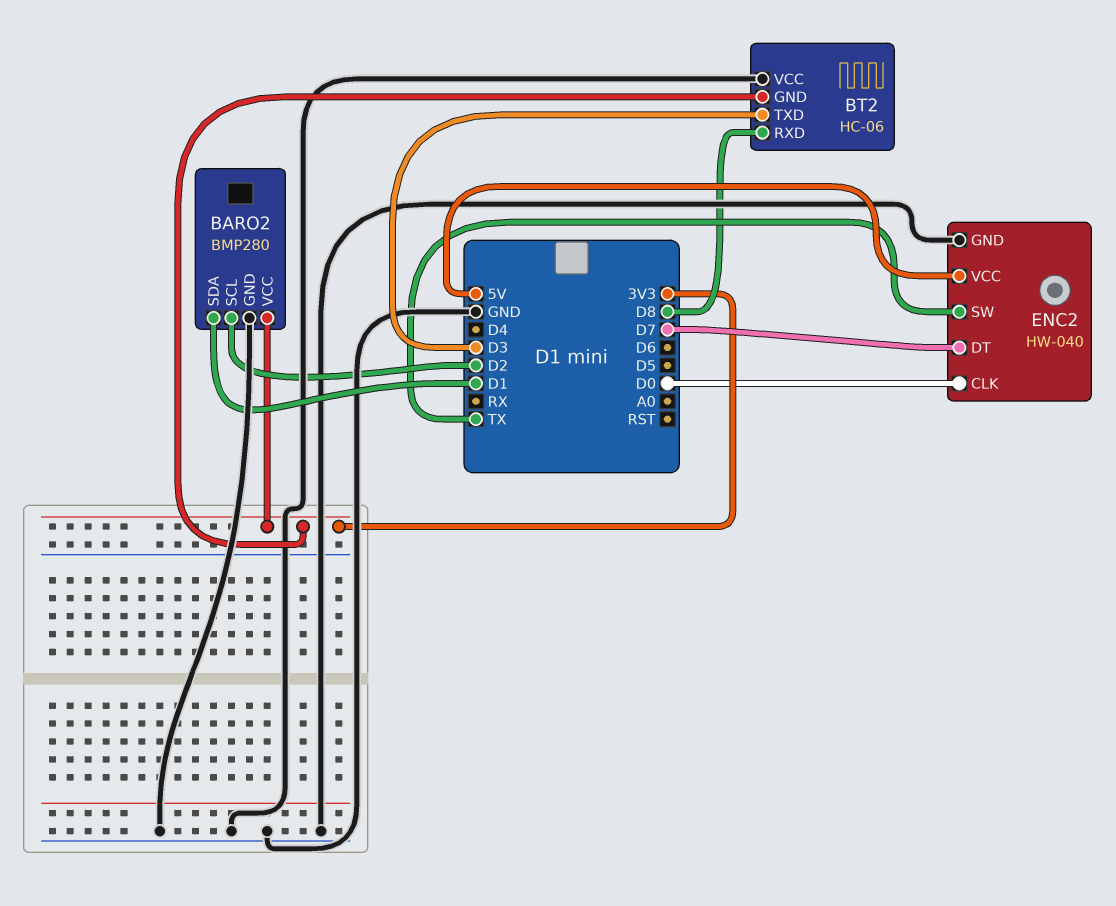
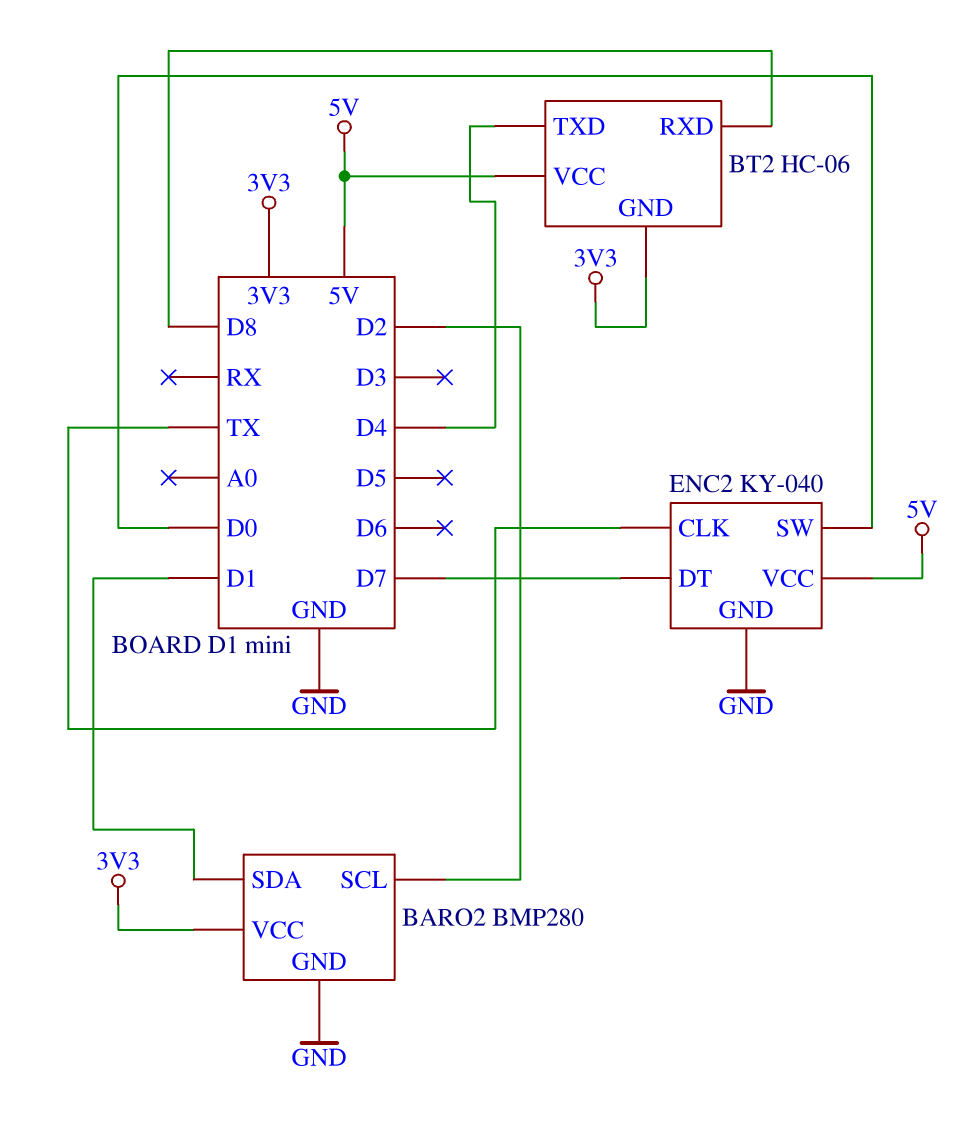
BT2 pin TXD: D3 -> D4
BT2 pin VCC: GND -> 5V
ENC2: HW-040 -> KY-040
ENC2 pin CLK: D0 -> TX
ENC2 pin SW: TX -> D0

